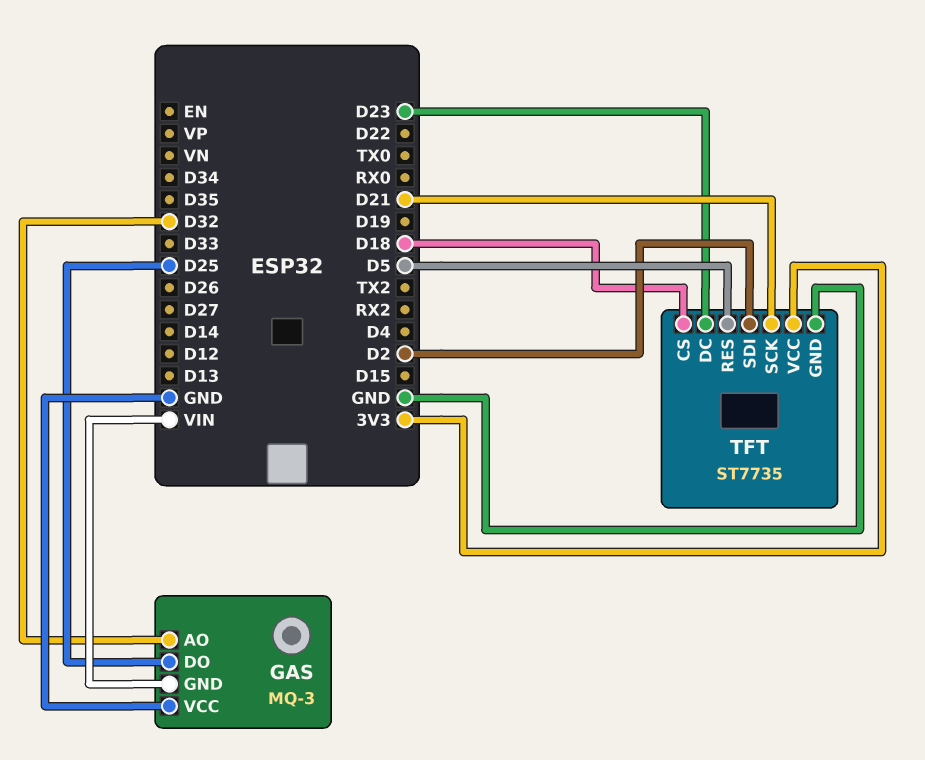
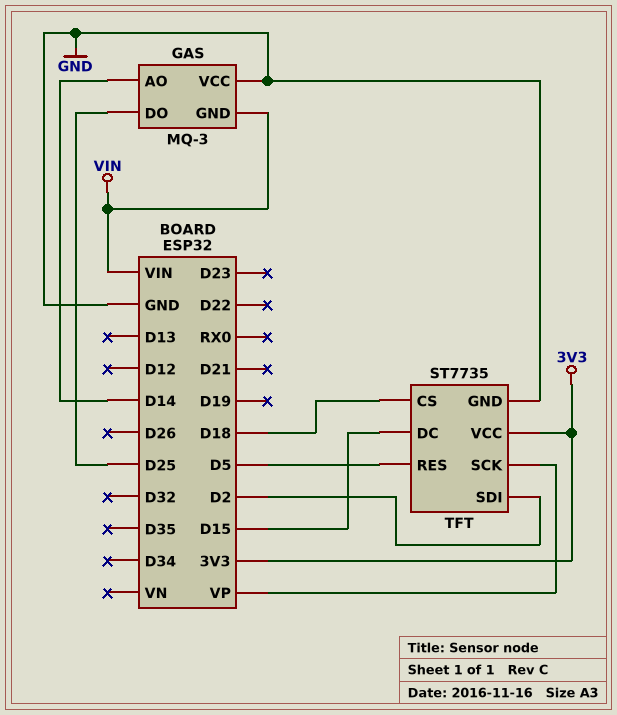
GAS pin AO: D32 -> D14
TFT pin DC: D23 -> D15
TFT pin SCK: D21 -> VP

